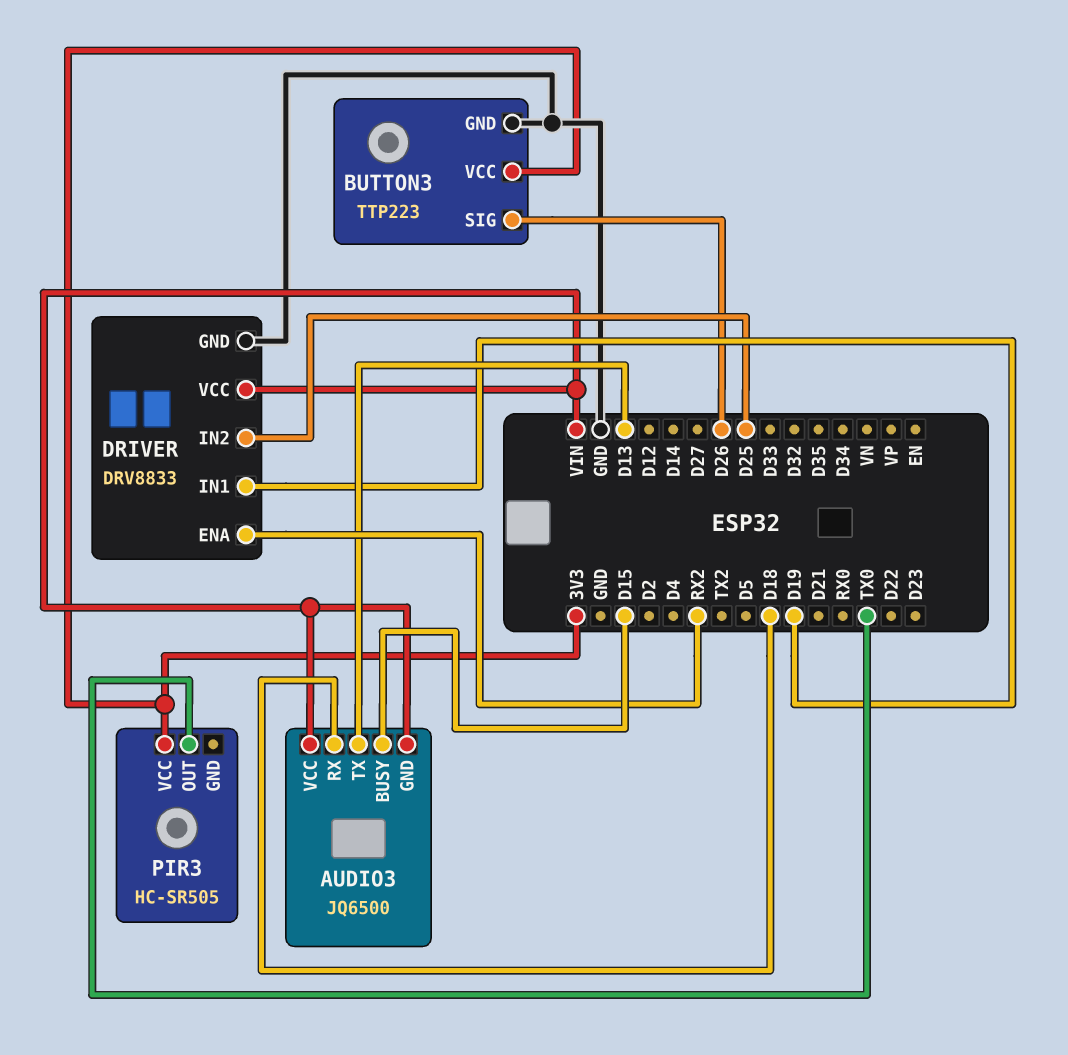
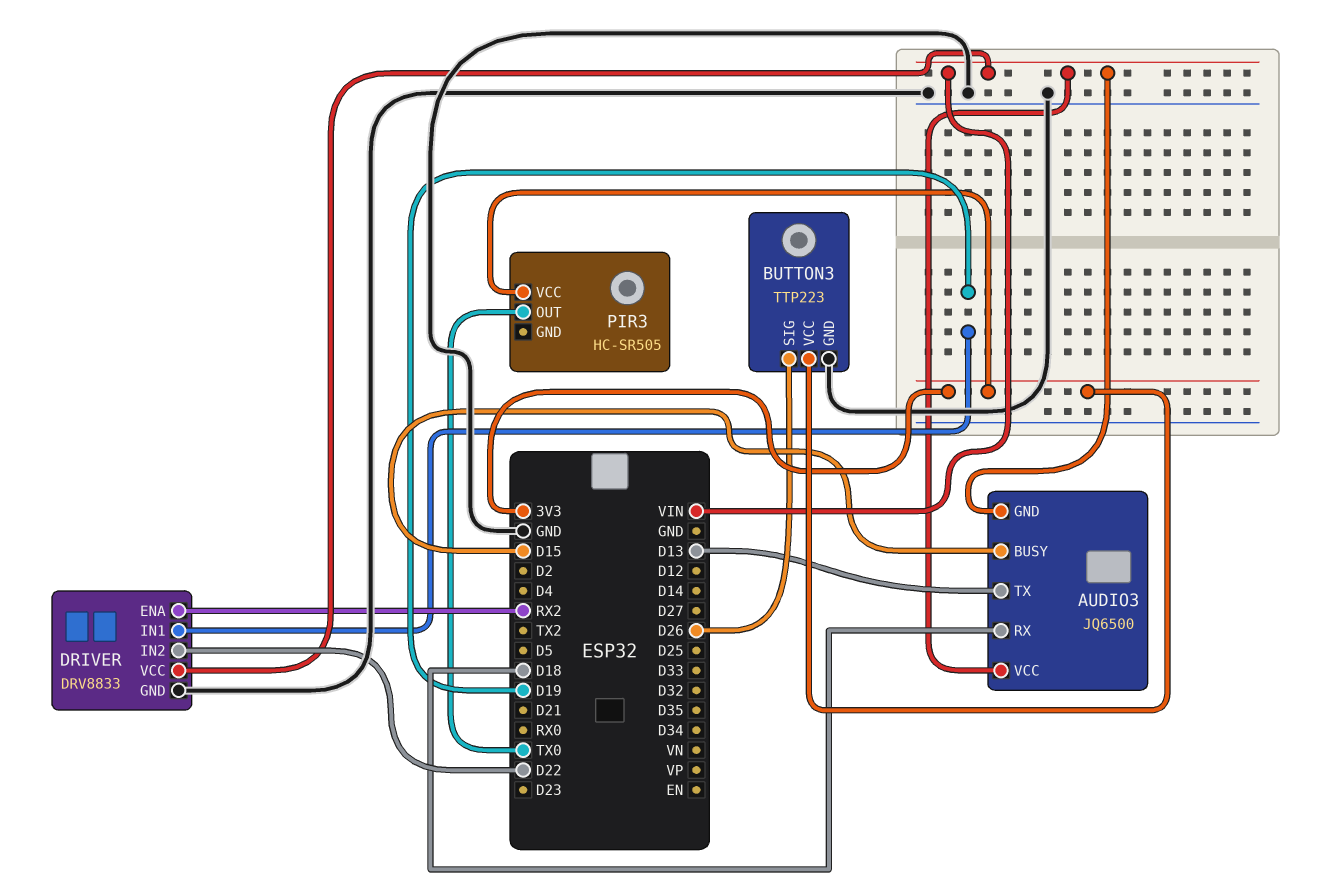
DRIVER pin IN2: D25 -> D22

